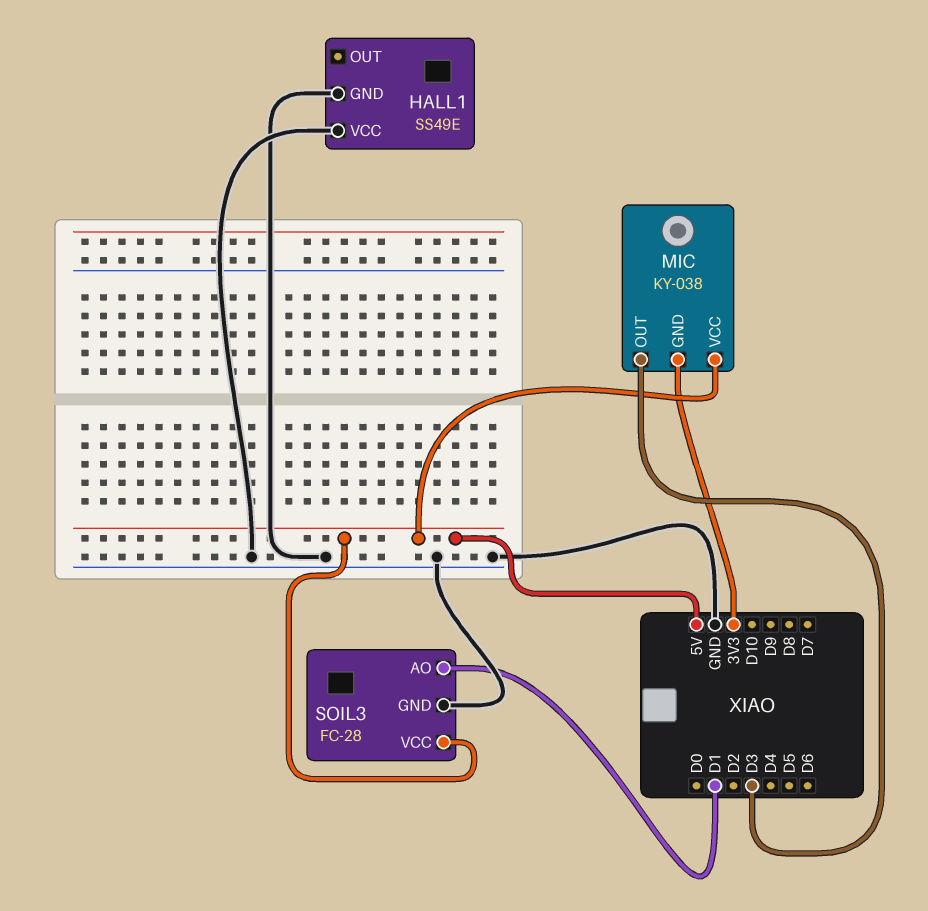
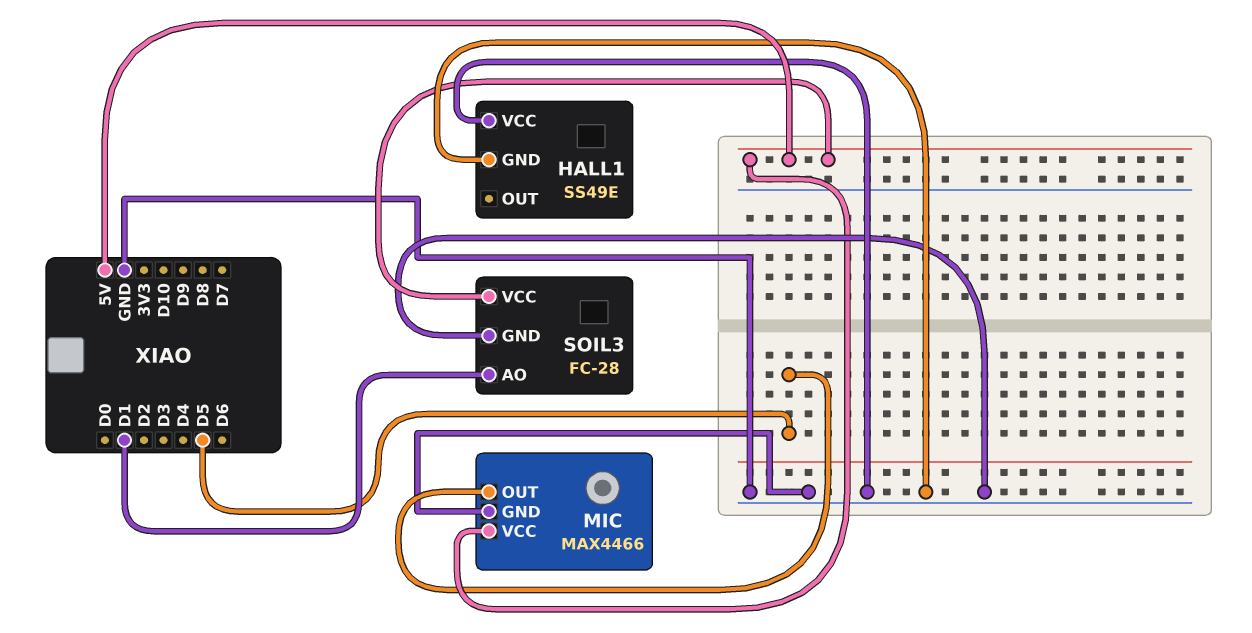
MIC: KY-038 -> MAX4466
MIC pin GND: 3V3 -> GND
MIC pin OUT: D3 -> D5

